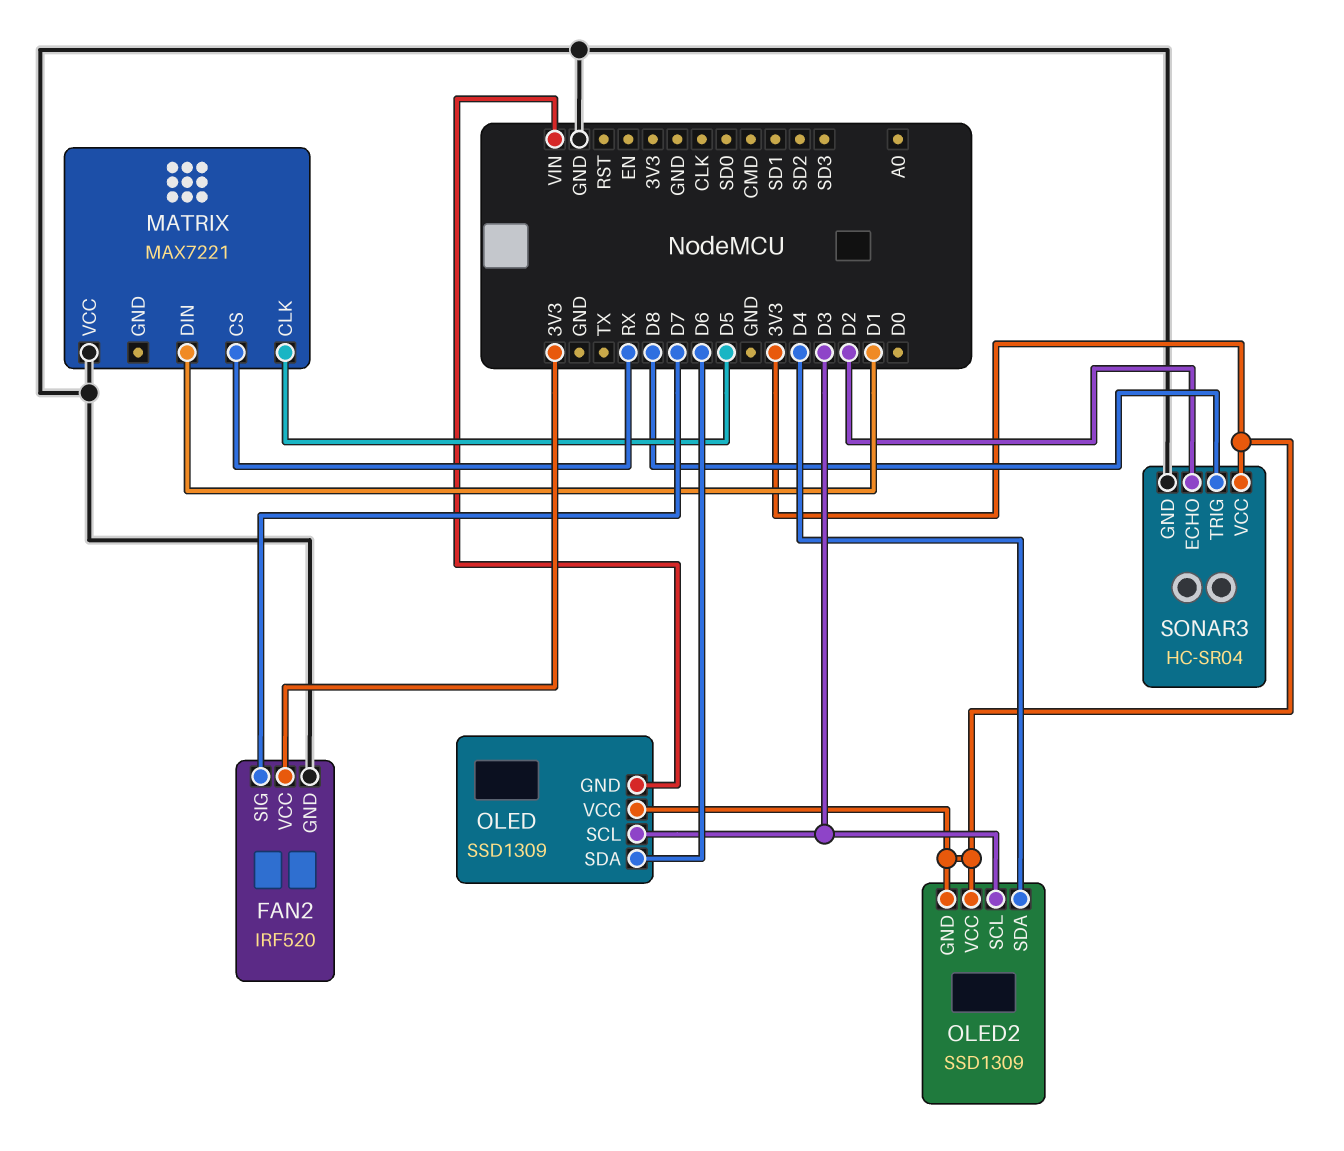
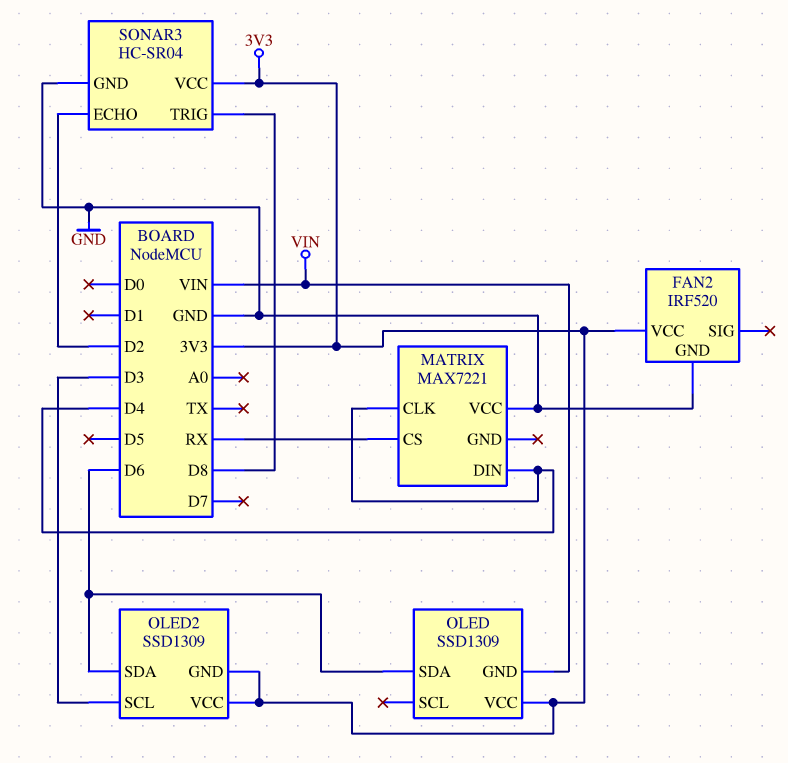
FAN2 pin SIG: D7 -> none
MATRIX pin CLK: D5 -> D4
MATRIX pin DIN: D1 -> D4
OLED pin SCL: D3 -> none
OLED2 pin SDA: D4 -> D6

